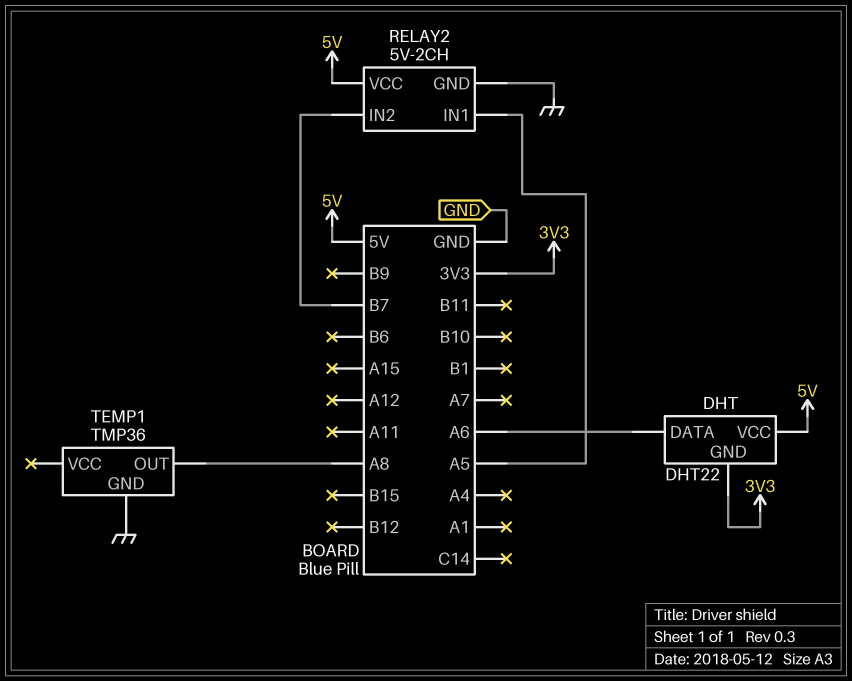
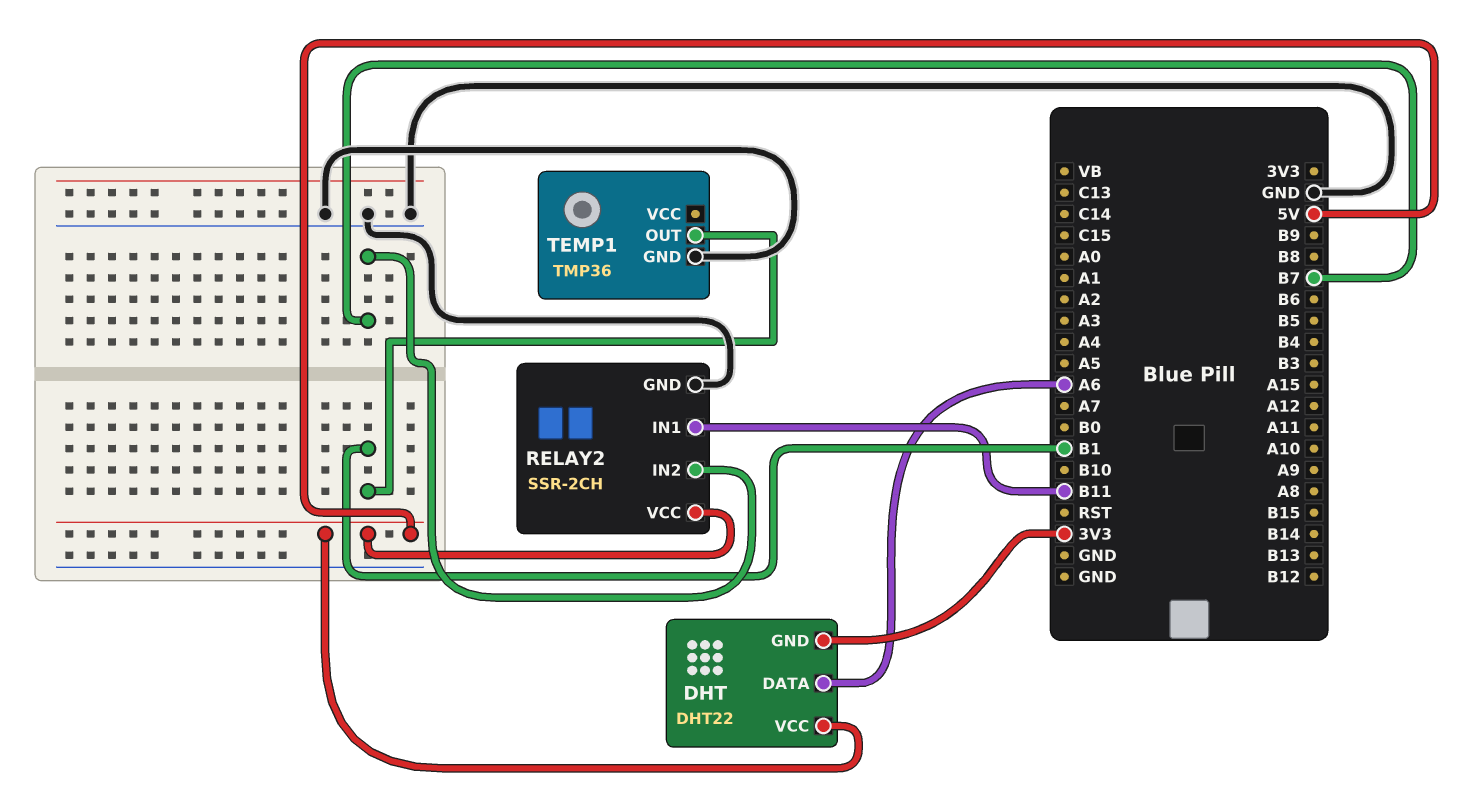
RELAY2: 5V-2CH -> SSR-2CH
RELAY2 pin IN1: A5 -> B11
TEMP1 pin OUT: A8 -> B1

